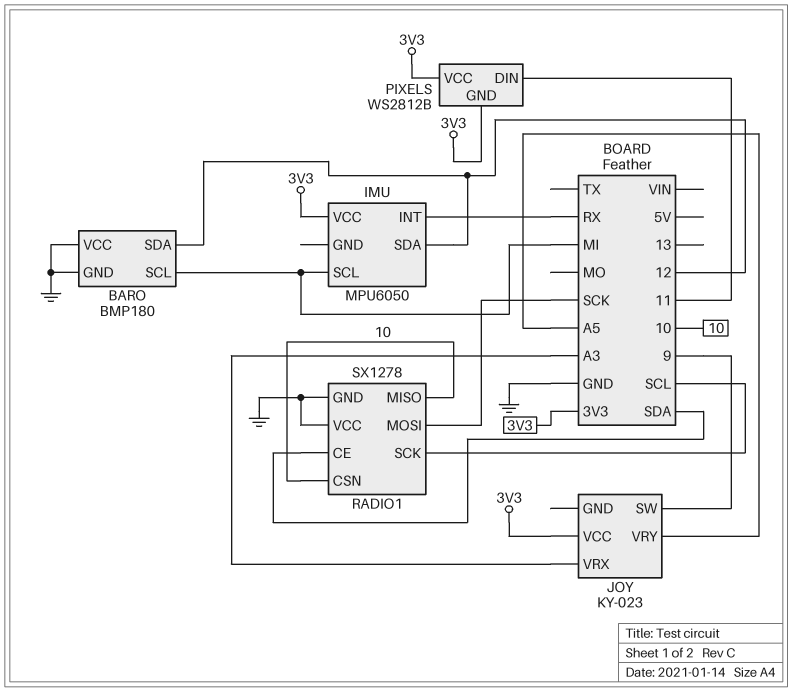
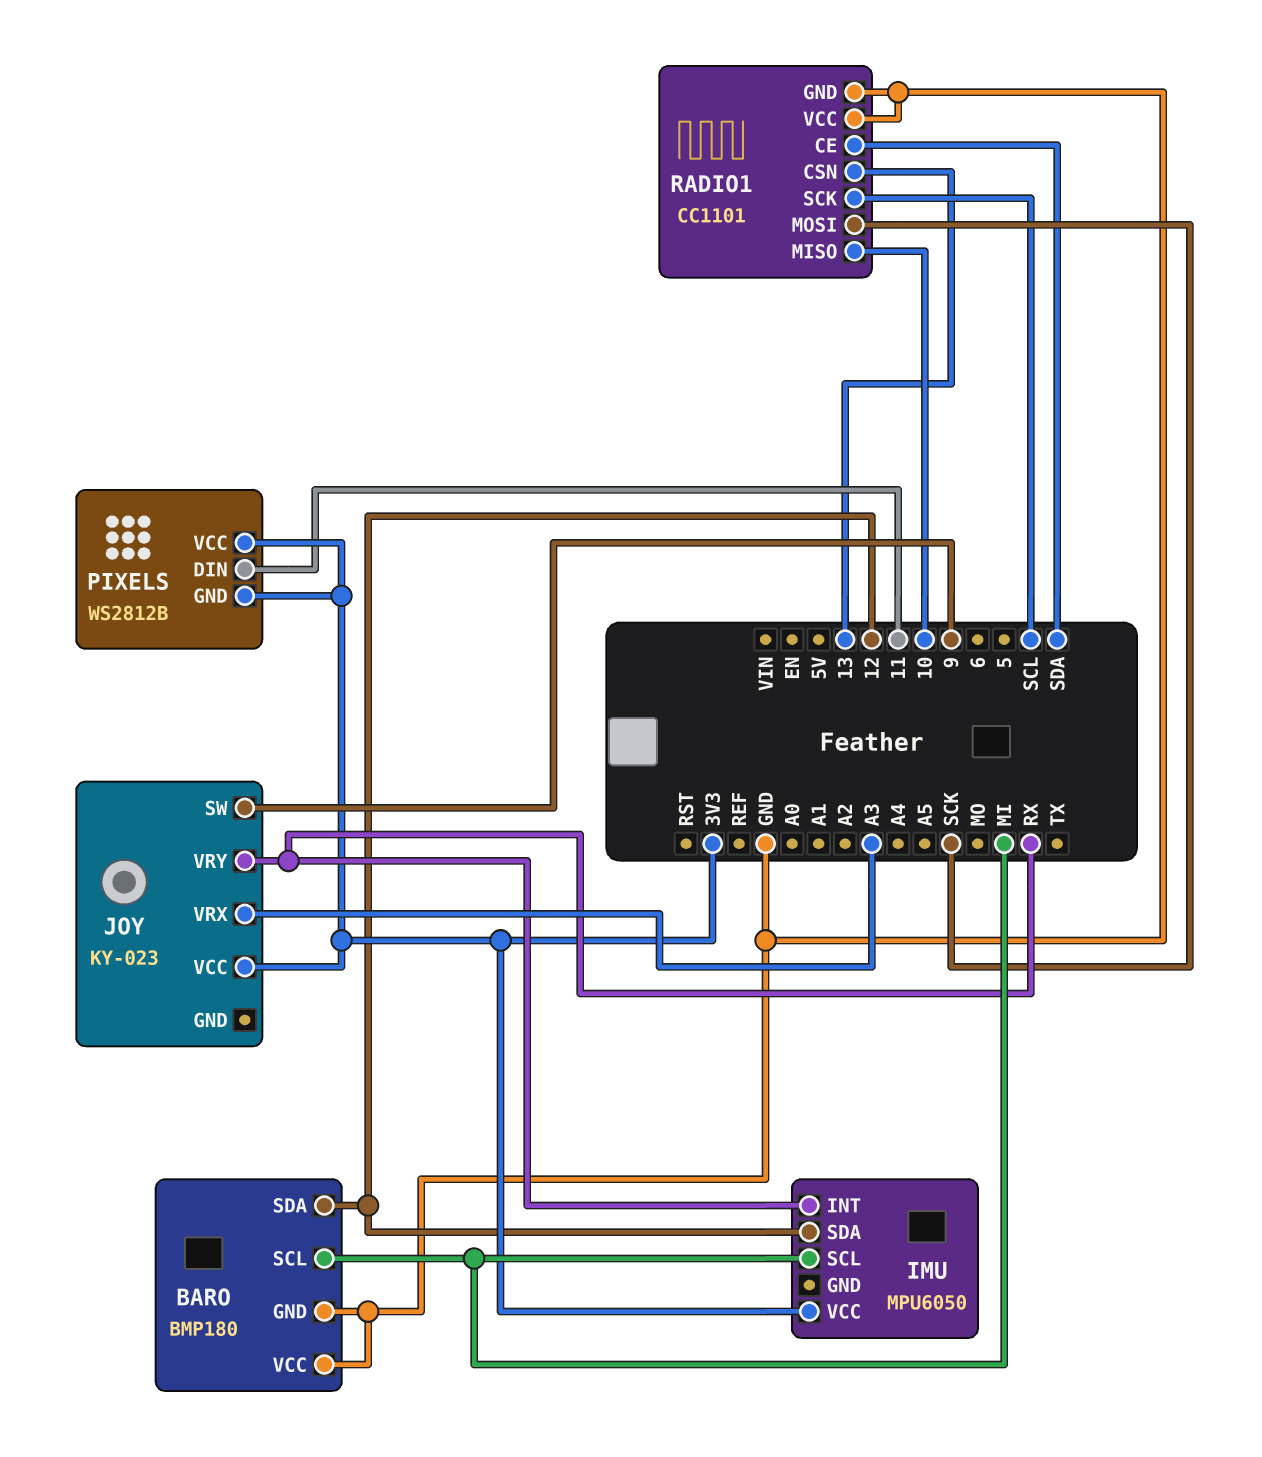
JOY pin VRY: A5 -> RX
RADIO1: SX1278 -> CC1101
RADIO1 pin CSN: 10 -> 13

